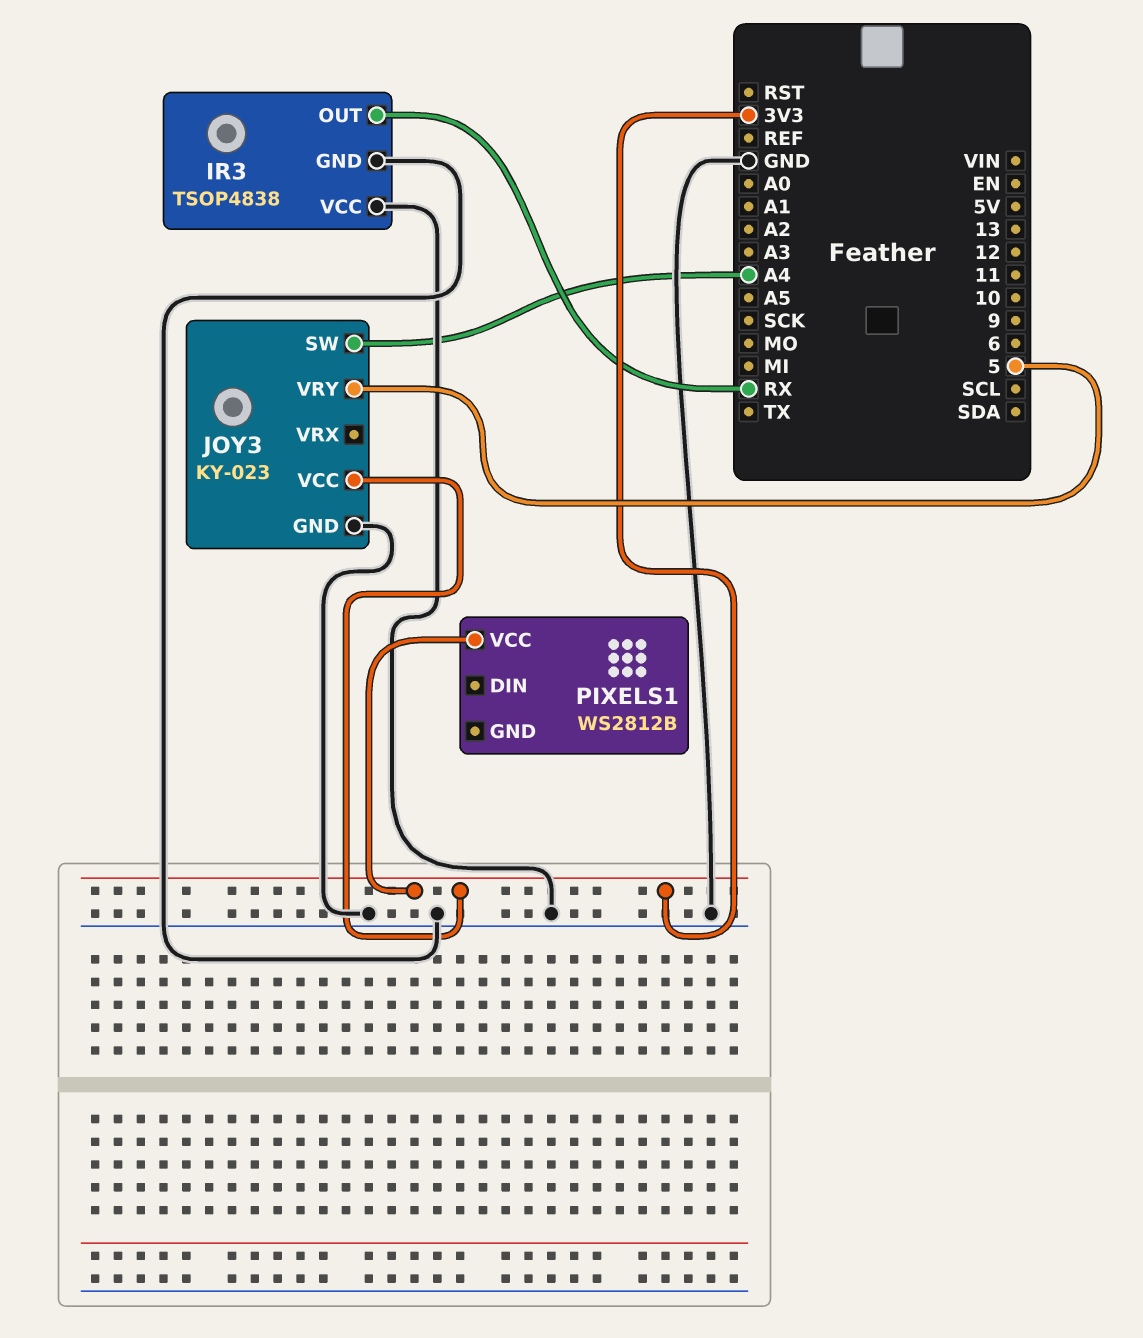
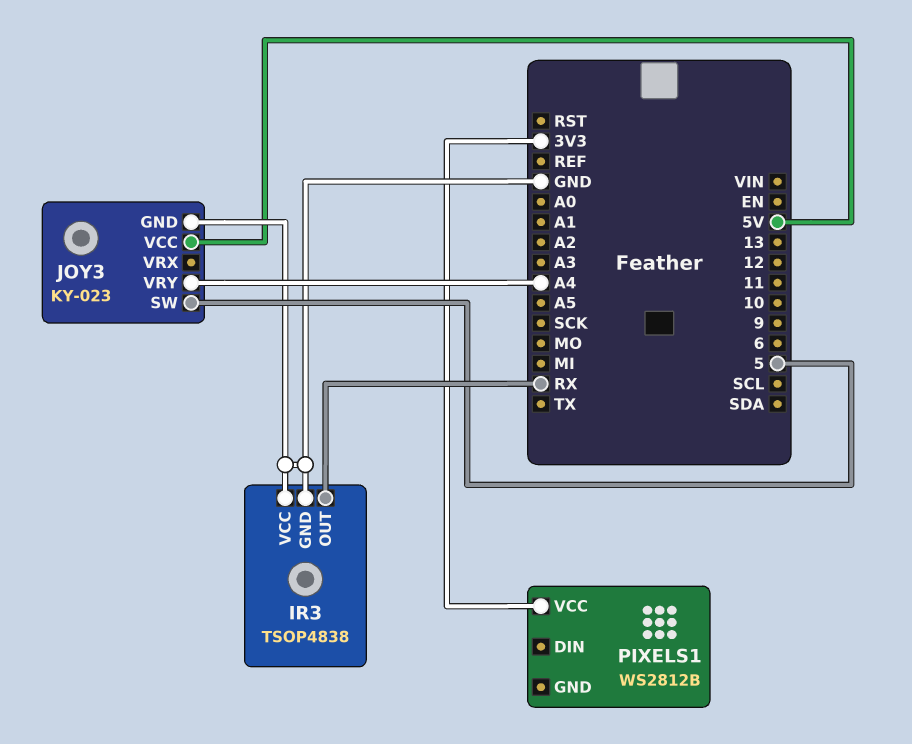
JOY3 pin SW: A4 -> 5
JOY3 pin VCC: 3V3 -> 5V
JOY3 pin VRY: 5 -> A4

